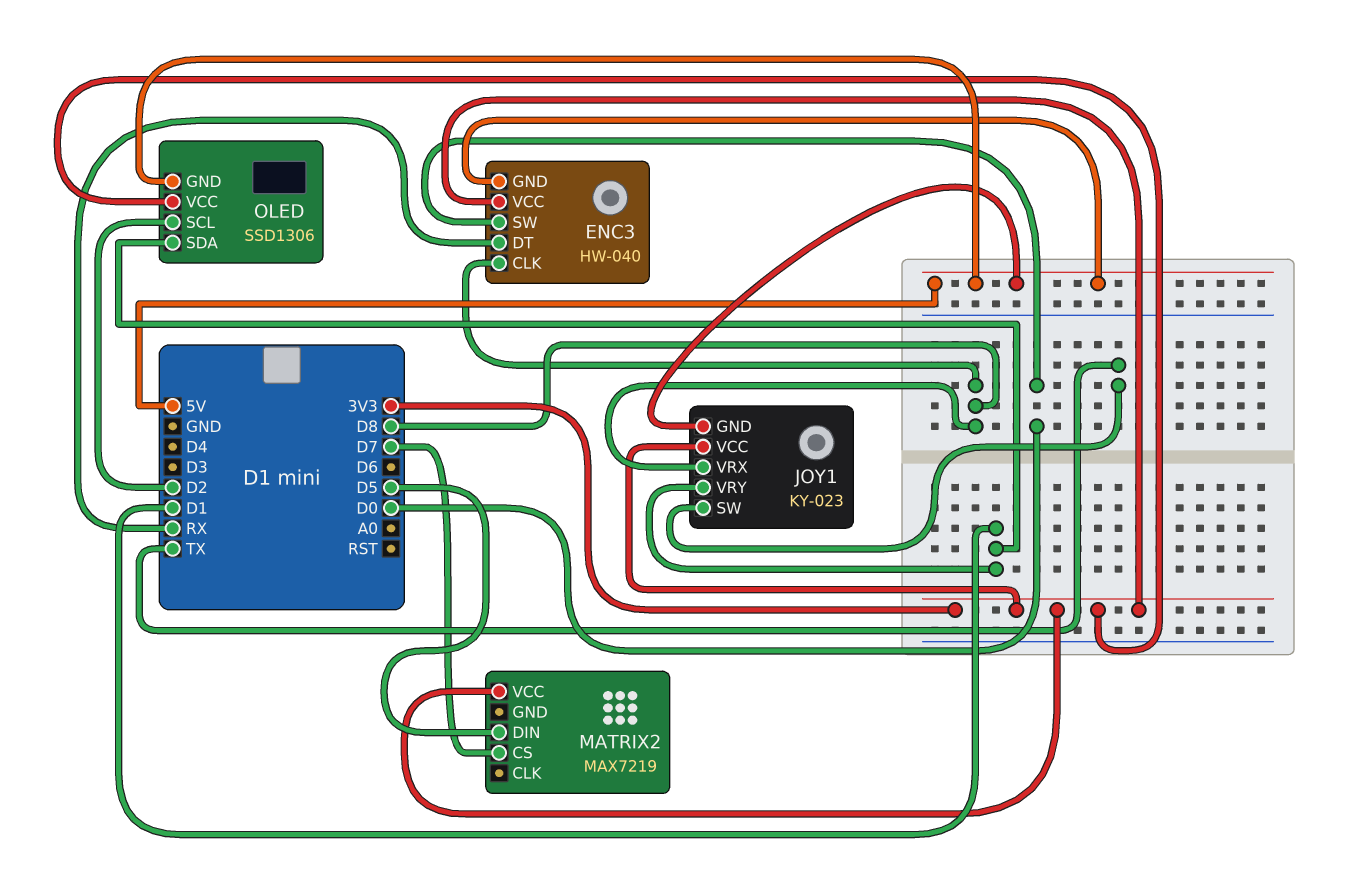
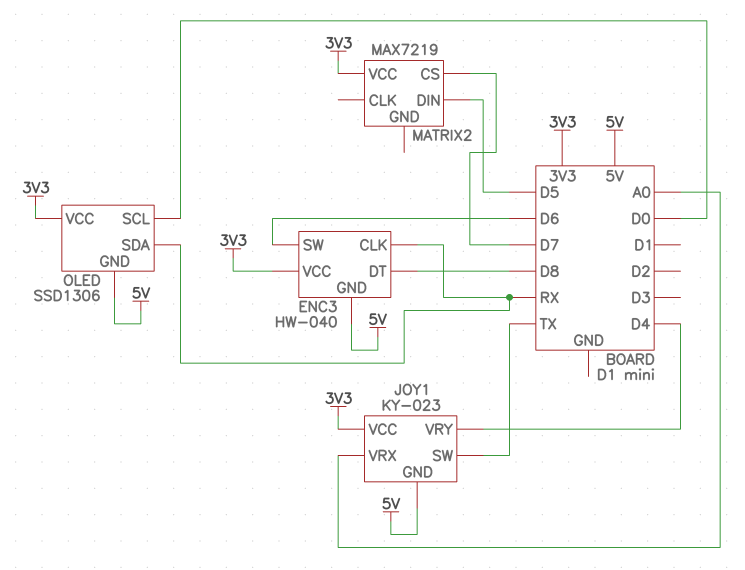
ENC3 pin CLK: D8 -> RX
ENC3 pin DT: RX -> D8
ENC3 pin SW: D0 -> D6
JOY1 pin VRX: D8 -> A0
JOY1 pin VRY: D1 -> D4
OLED pin SCL: D2 -> D0
OLED pin SDA: D1 -> RX

